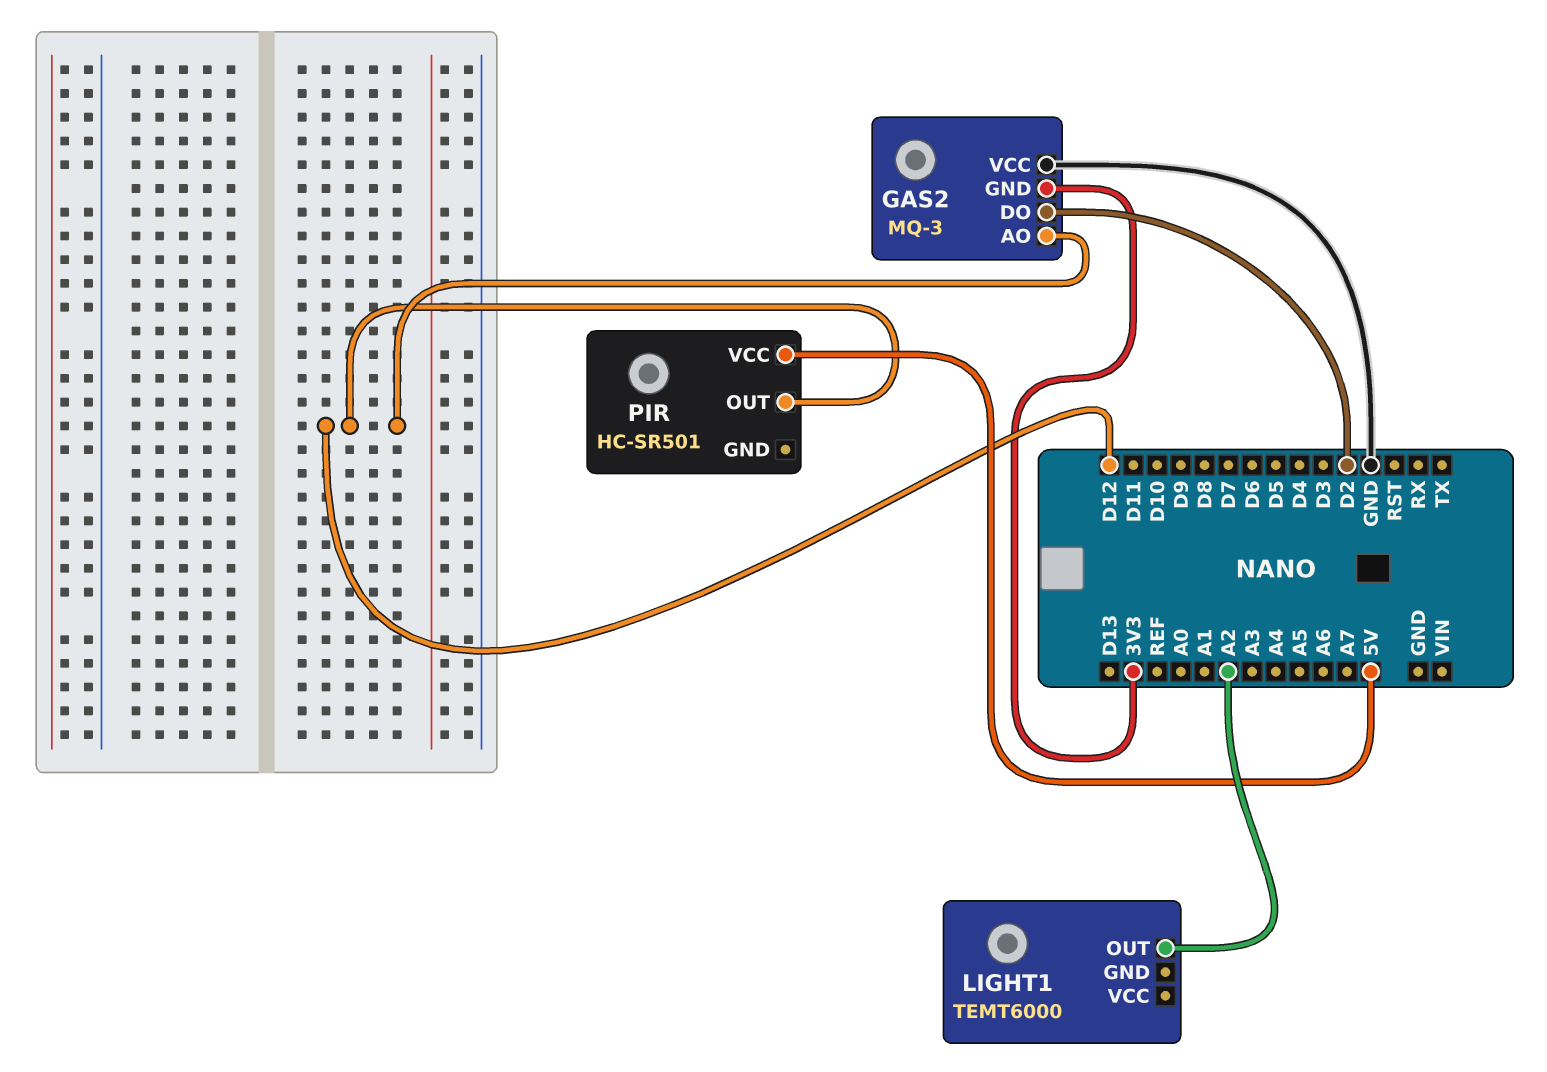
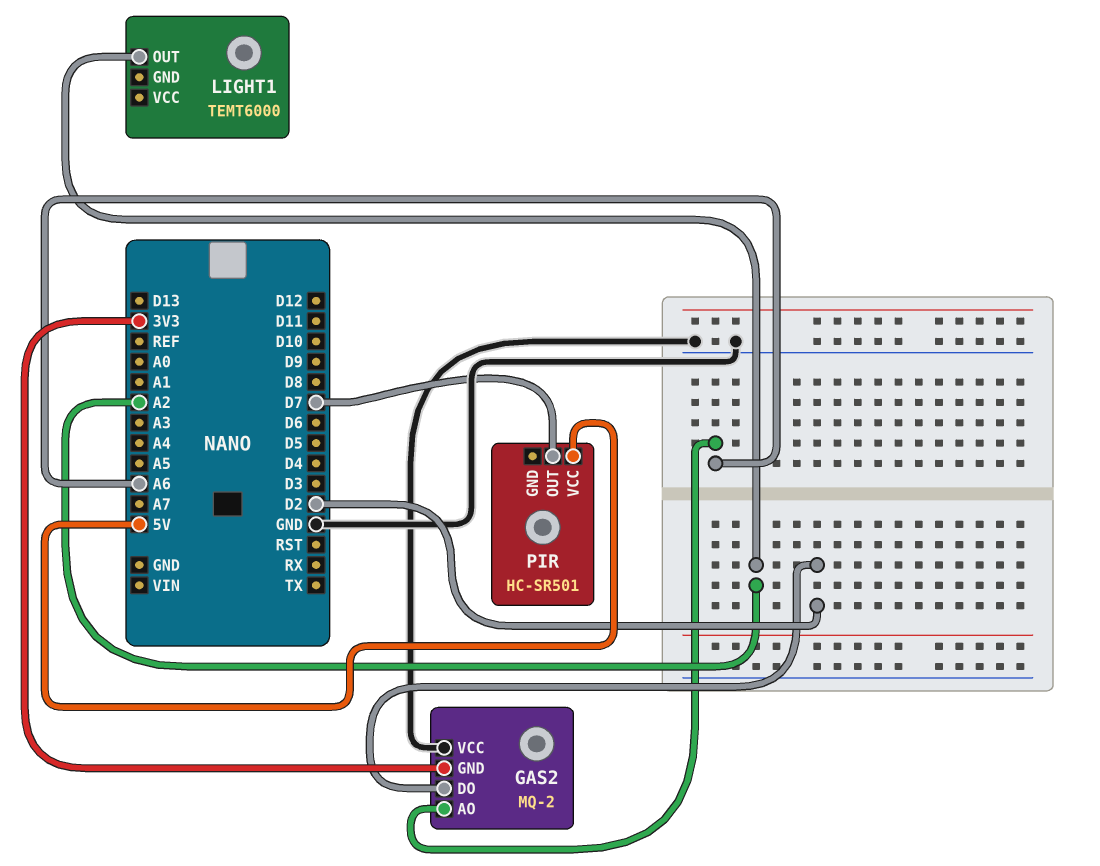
GAS2: MQ-3 -> MQ-2
GAS2 pin AO: D12 -> A6
PIR pin OUT: D12 -> D7

